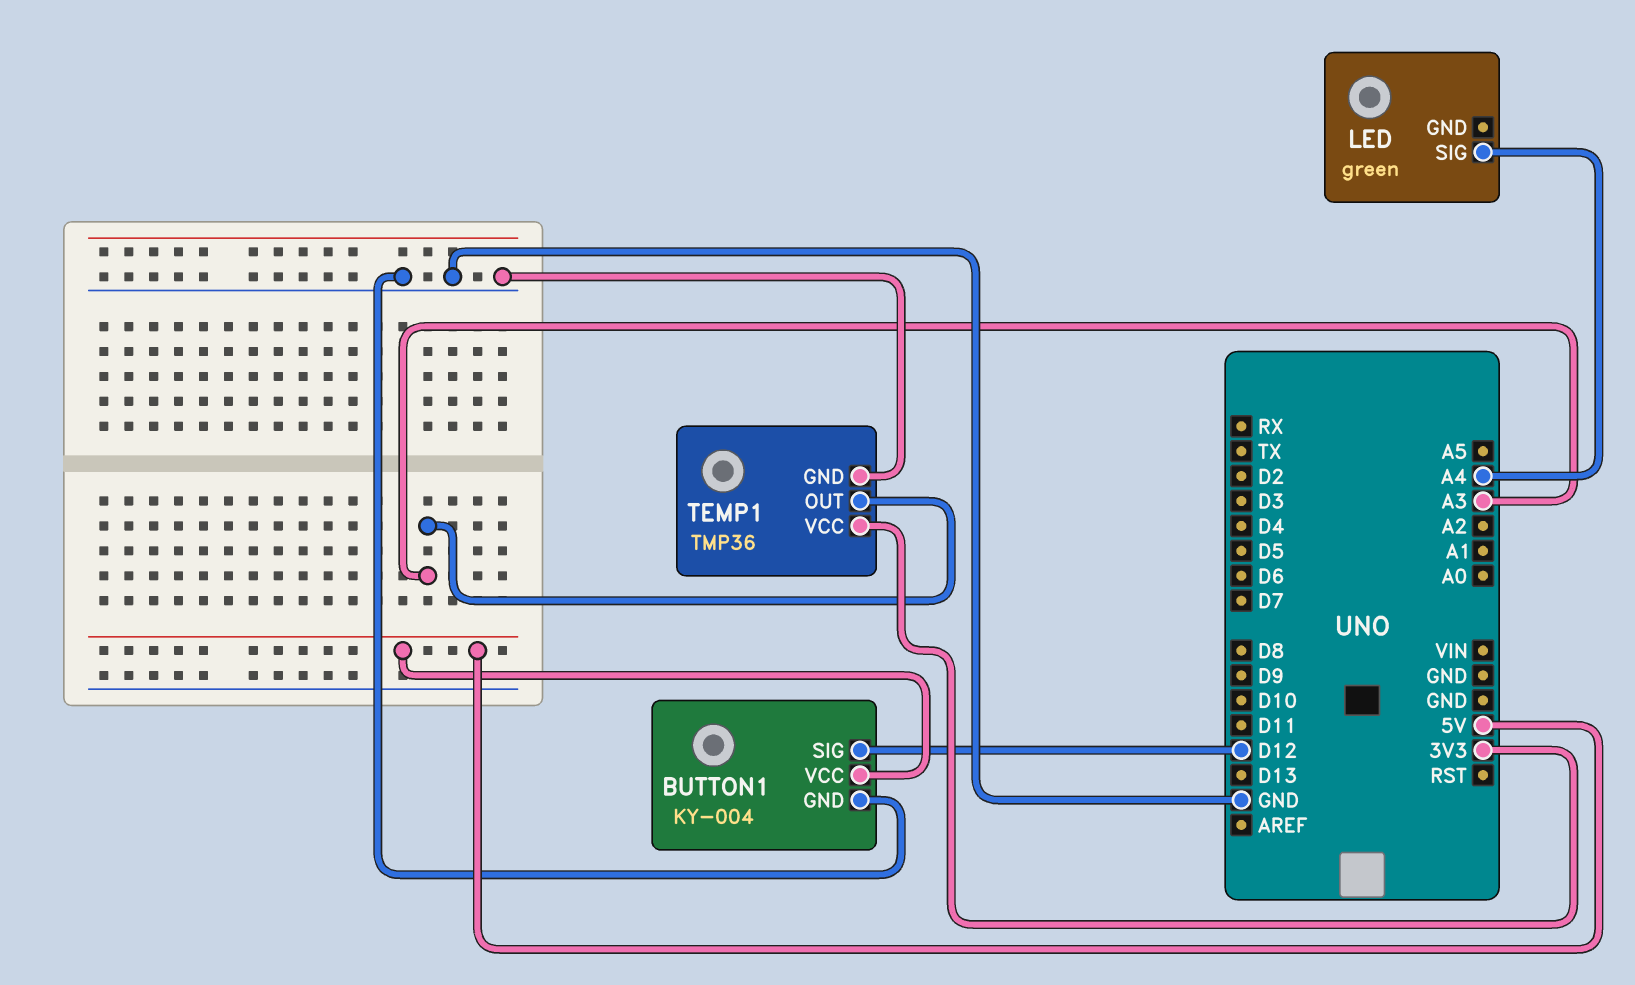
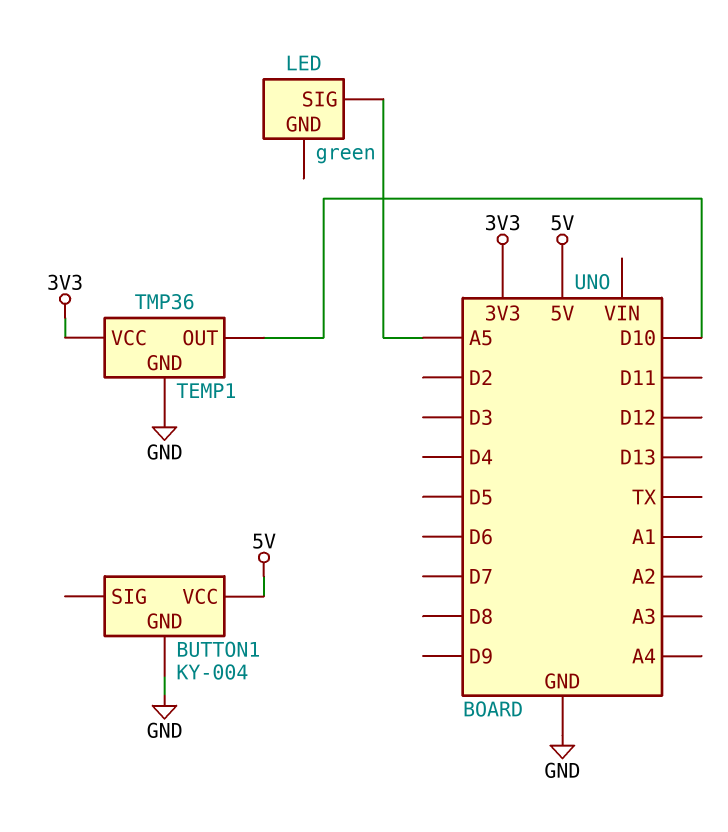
BUTTON1 pin SIG: D12 -> none
LED pin SIG: A4 -> A5
TEMP1 pin OUT: A3 -> D10

